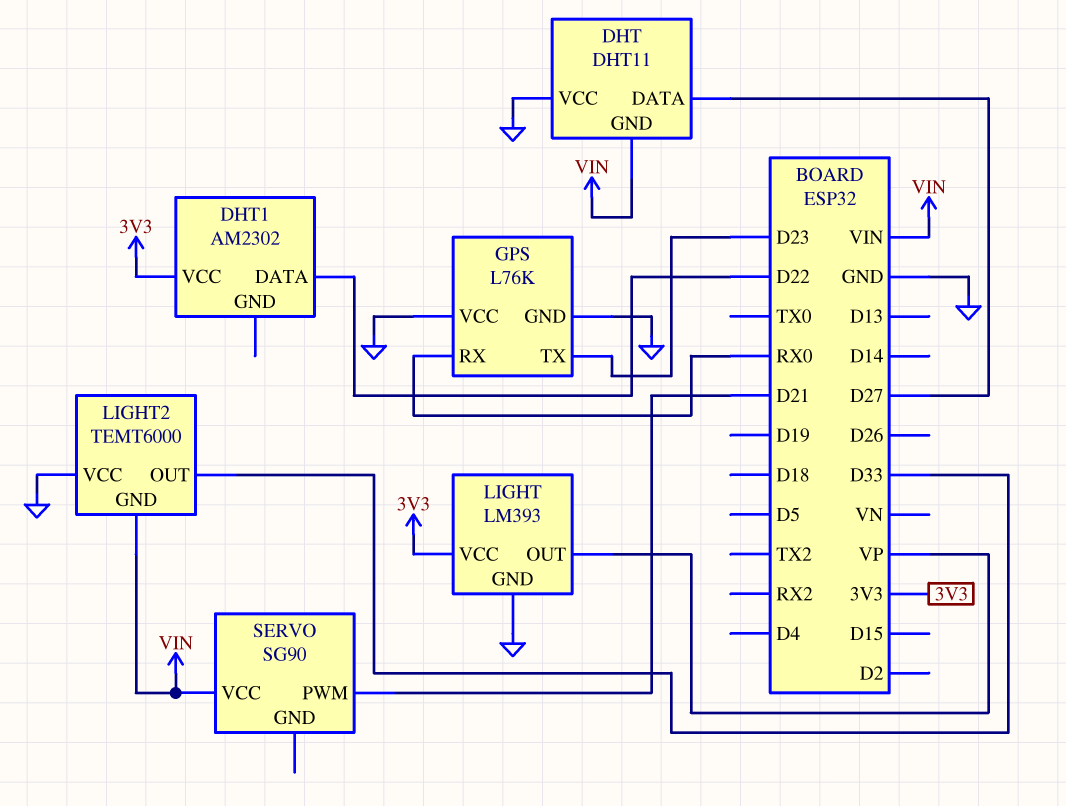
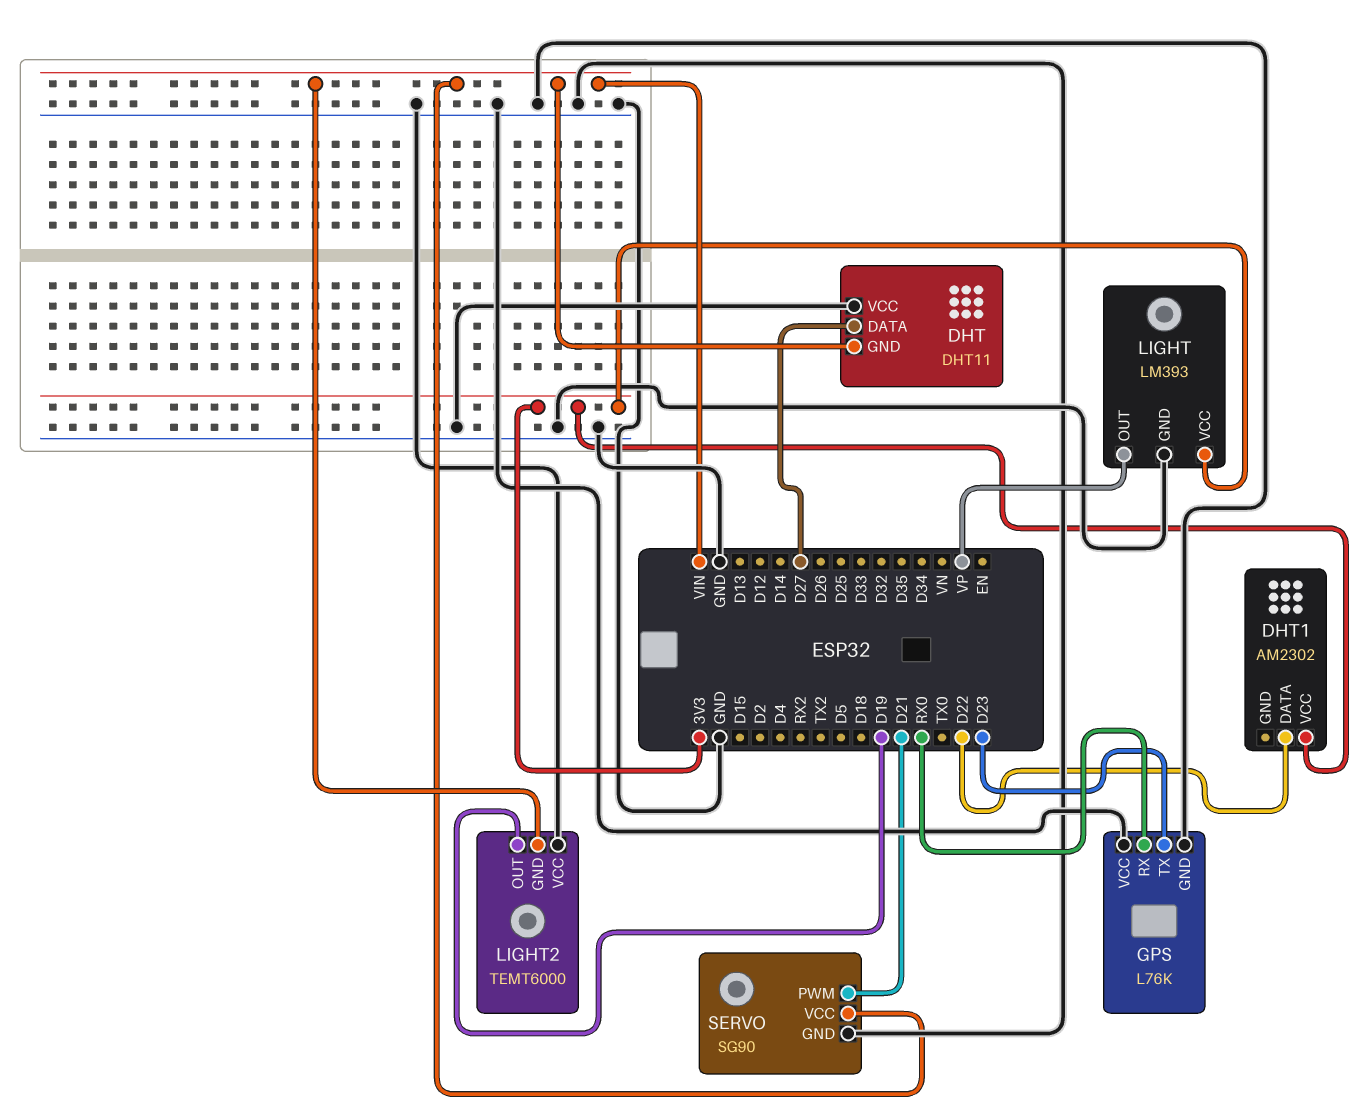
LIGHT2 pin OUT: D33 -> D19
SERVO pin GND: none -> GND

